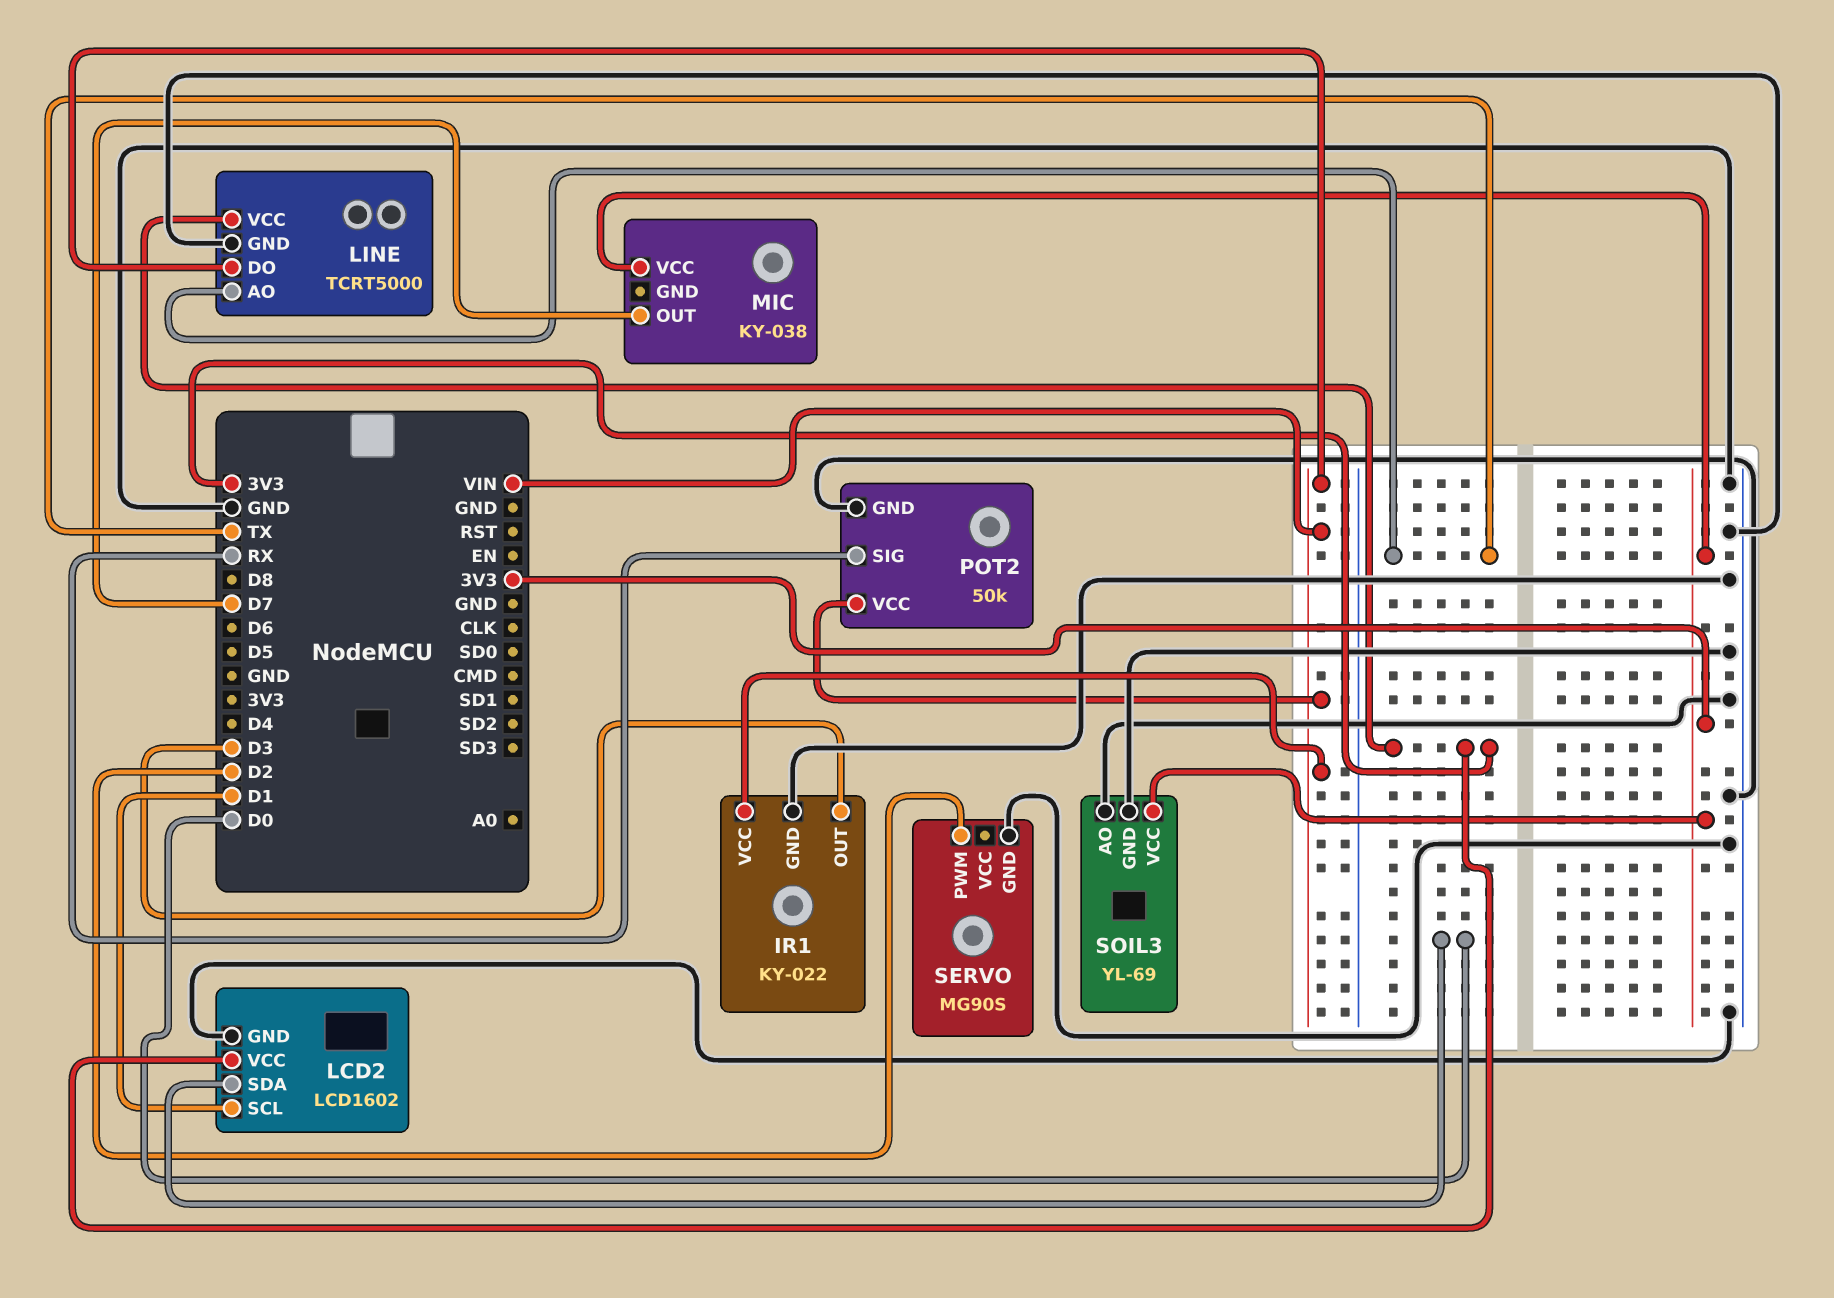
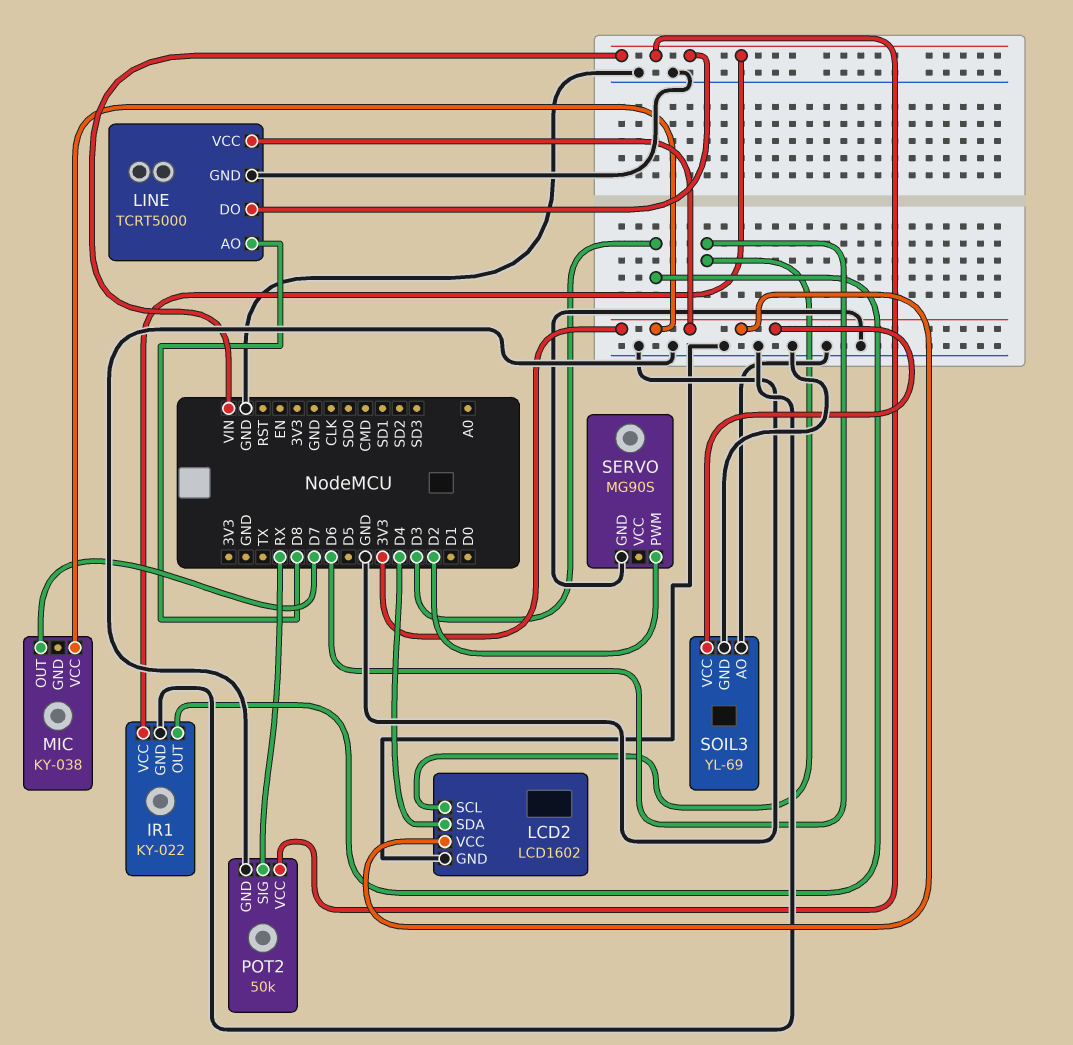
LCD2 pin SCL: D1 -> D6
LCD2 pin SDA: D0 -> D4
LINE pin AO: TX -> D8

